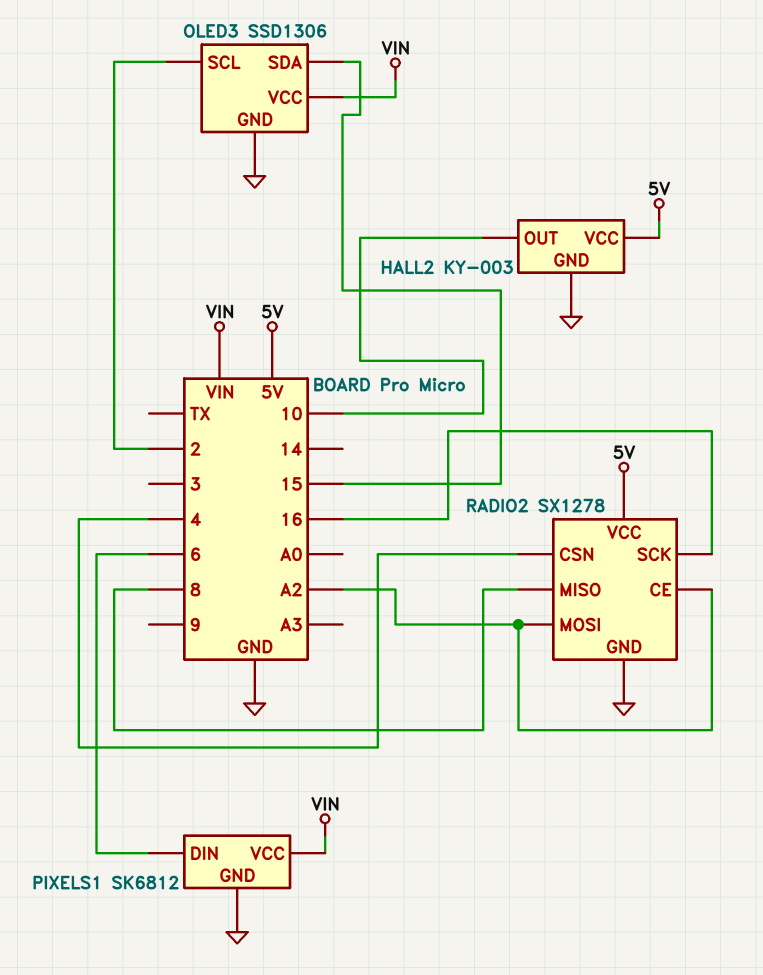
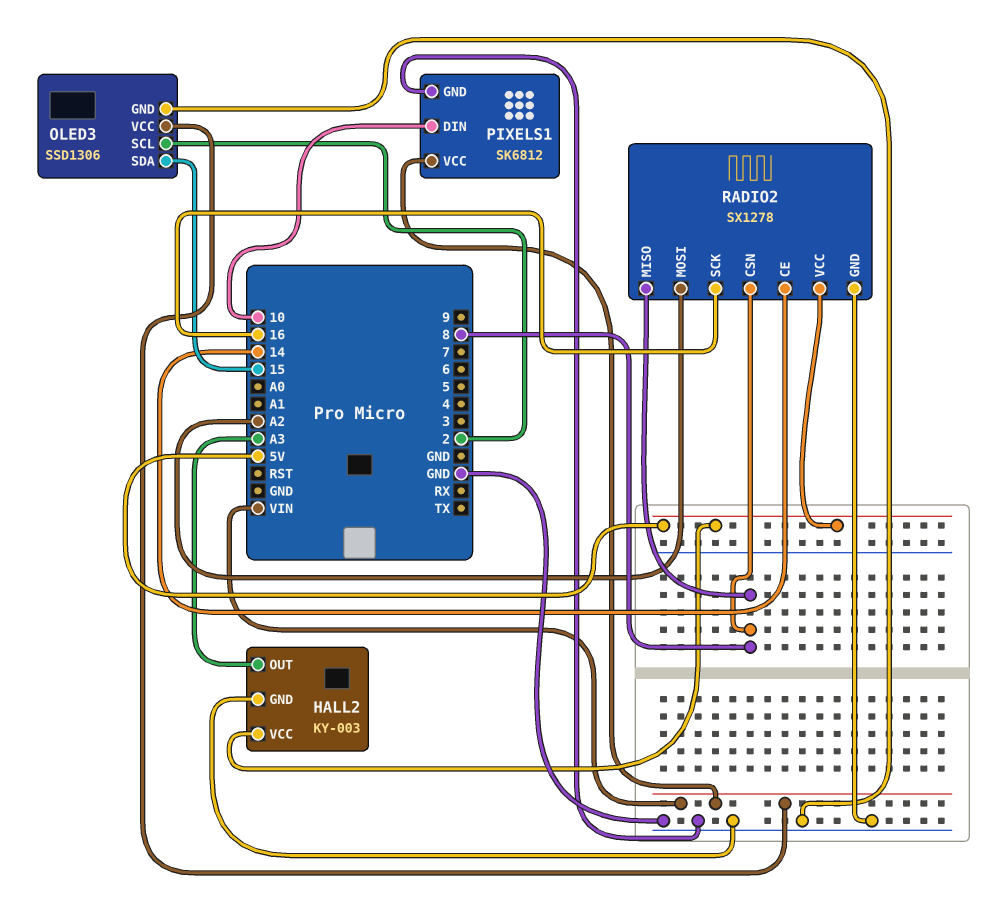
HALL2 pin OUT: 10 -> A3
PIXELS1 pin DIN: 6 -> 10
RADIO2 pin CE: A2 -> 14
RADIO2 pin CSN: 4 -> 8

